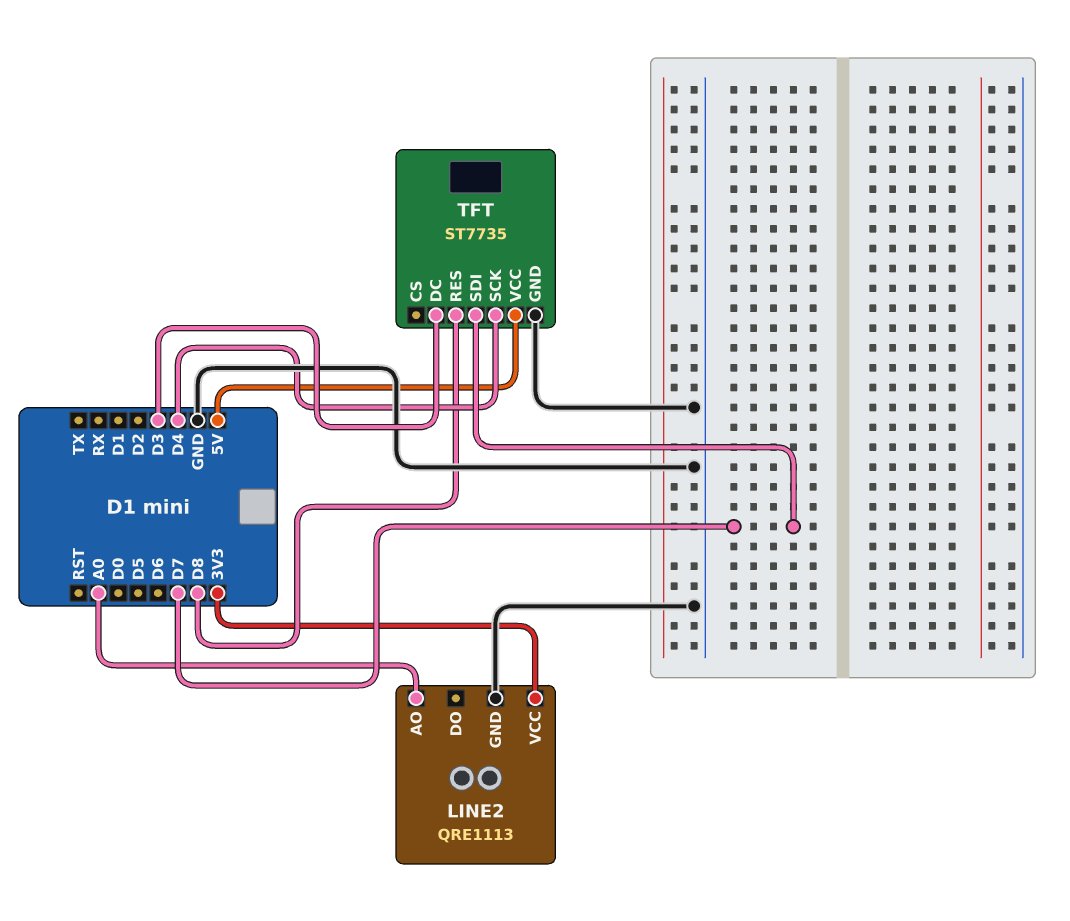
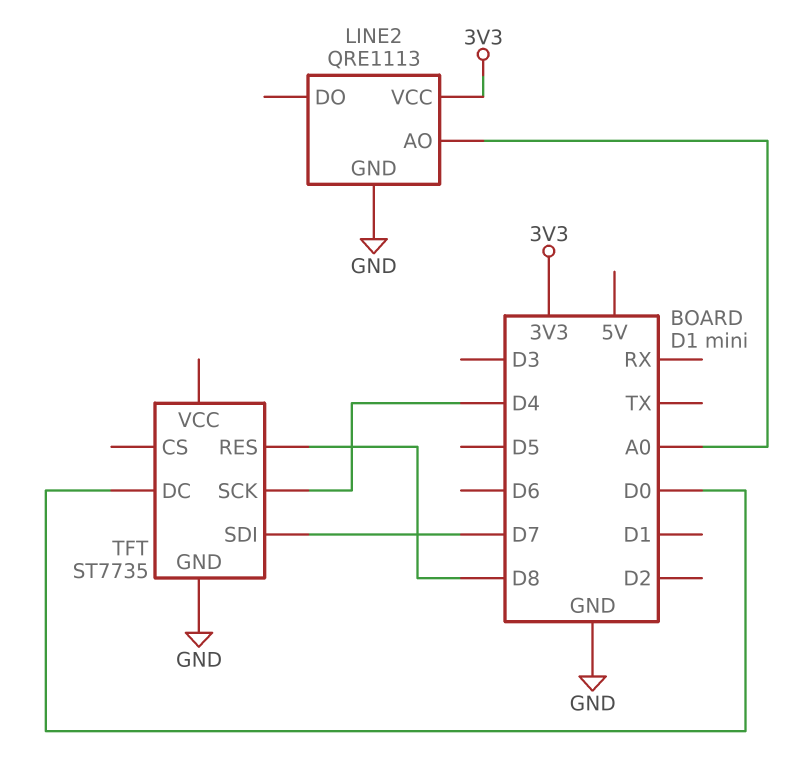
TFT pin DC: D3 -> D0
TFT pin VCC: 5V -> none

